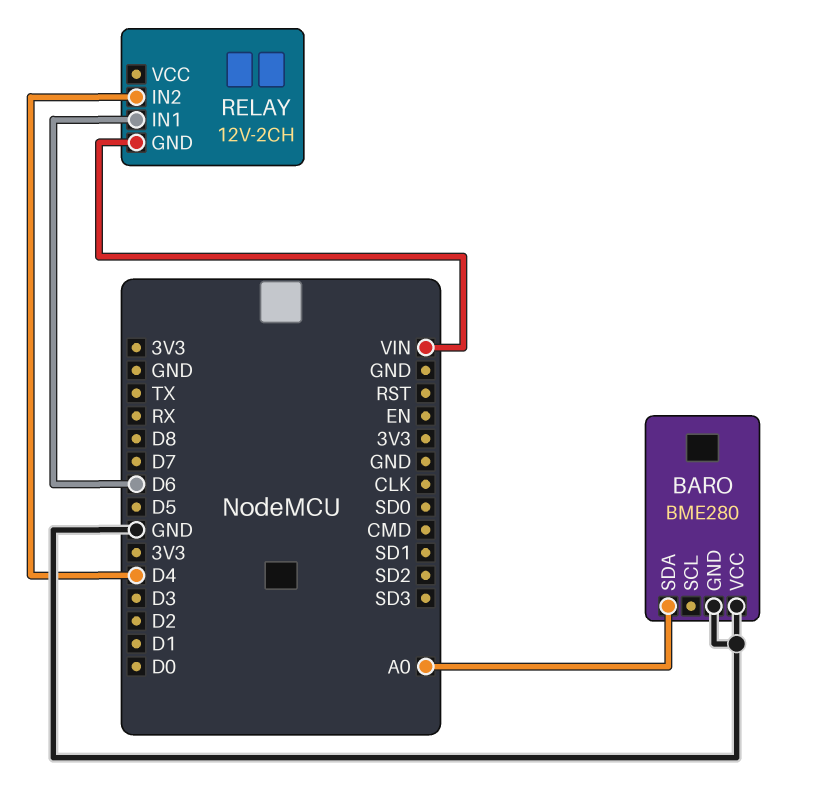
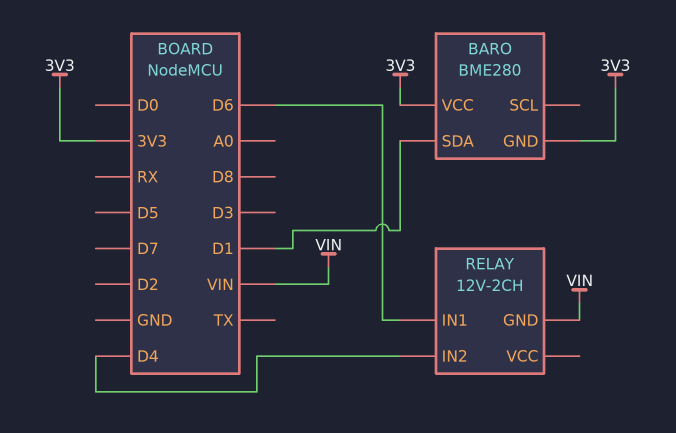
BARO pin GND: GND -> 3V3
BARO pin SDA: A0 -> D1
BARO pin VCC: GND -> 3V3

